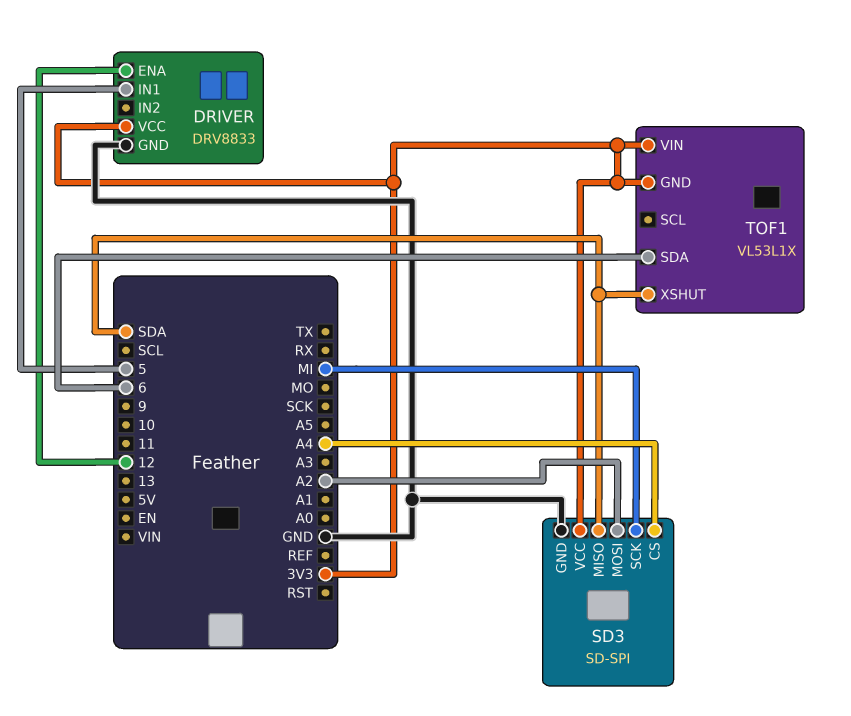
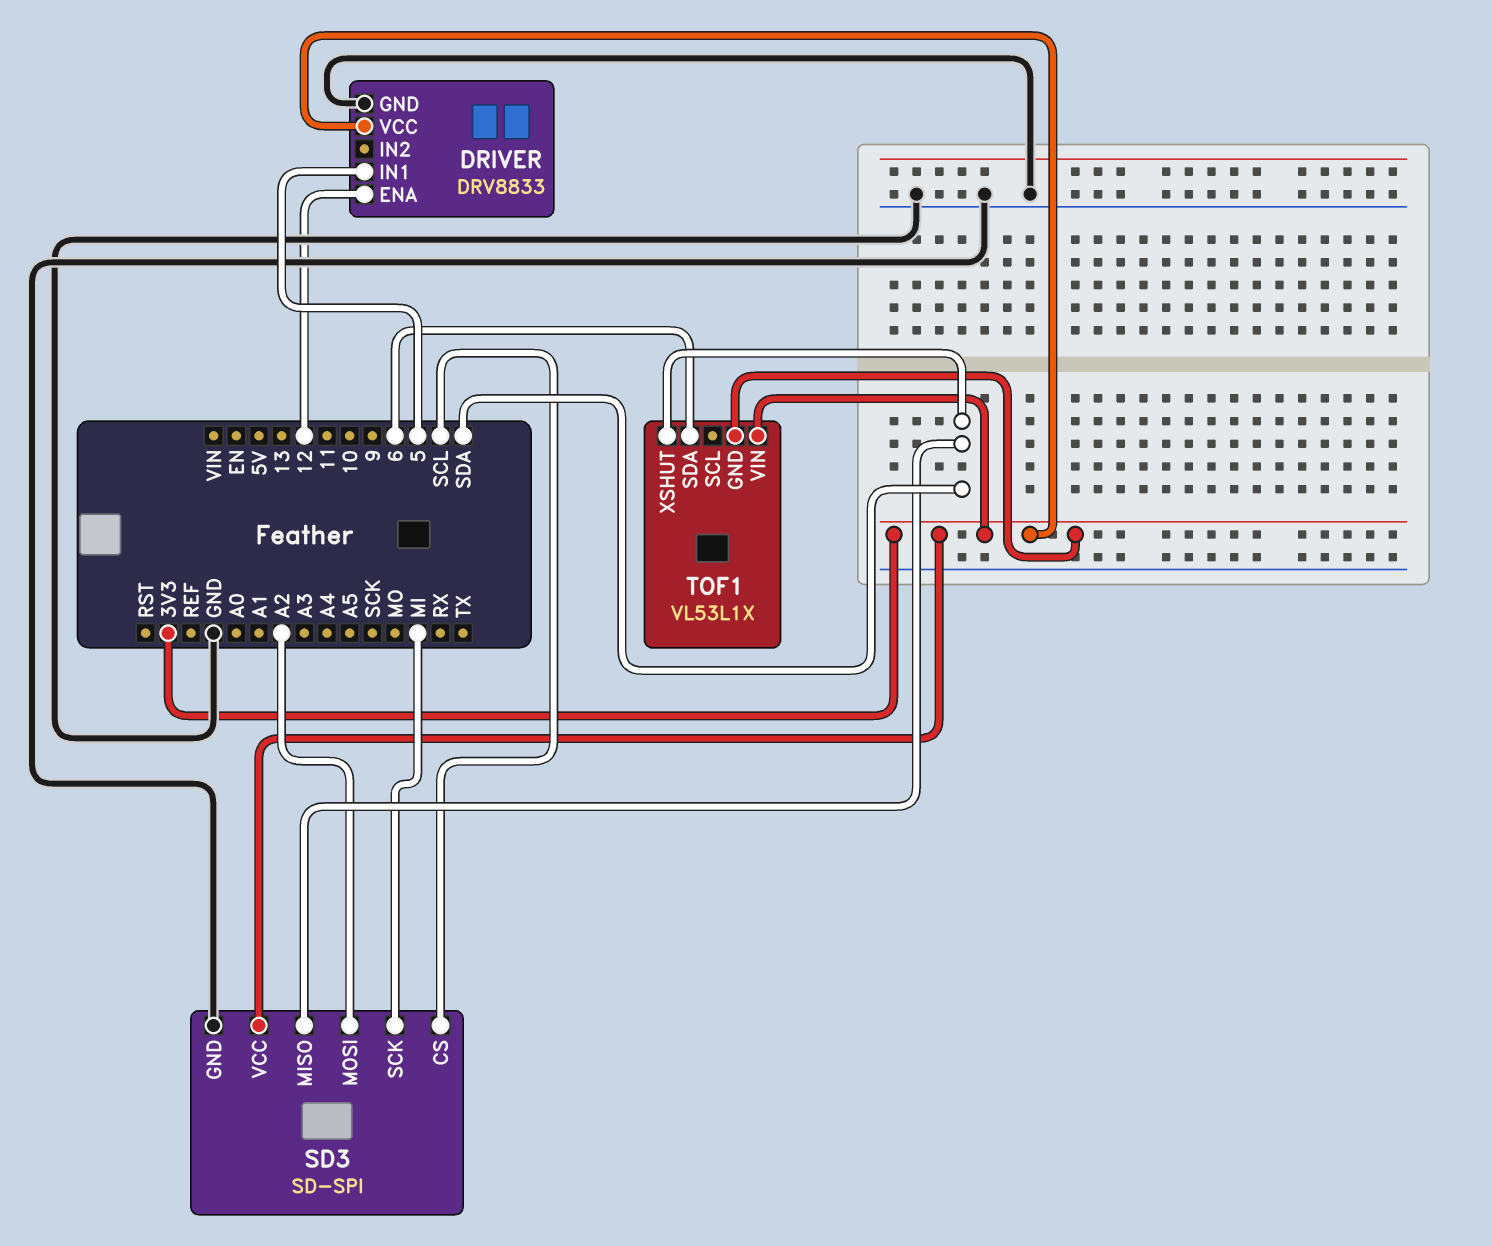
SD3 pin CS: A4 -> SCL

